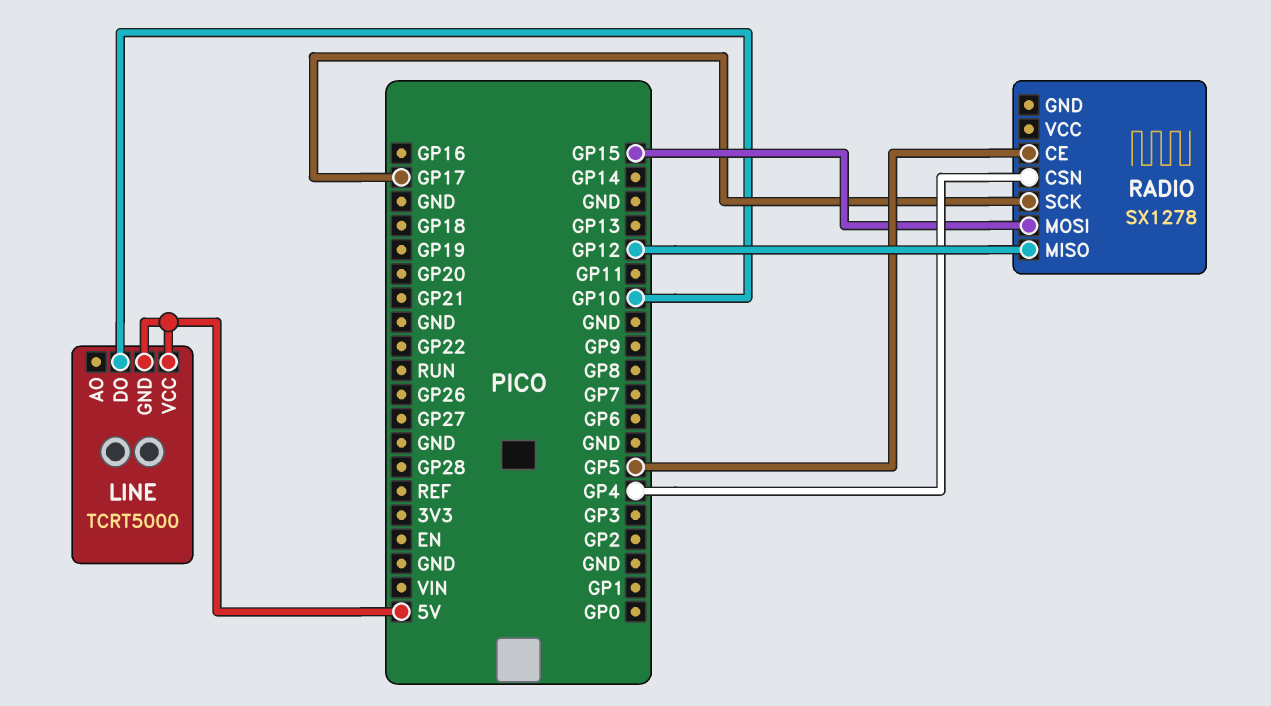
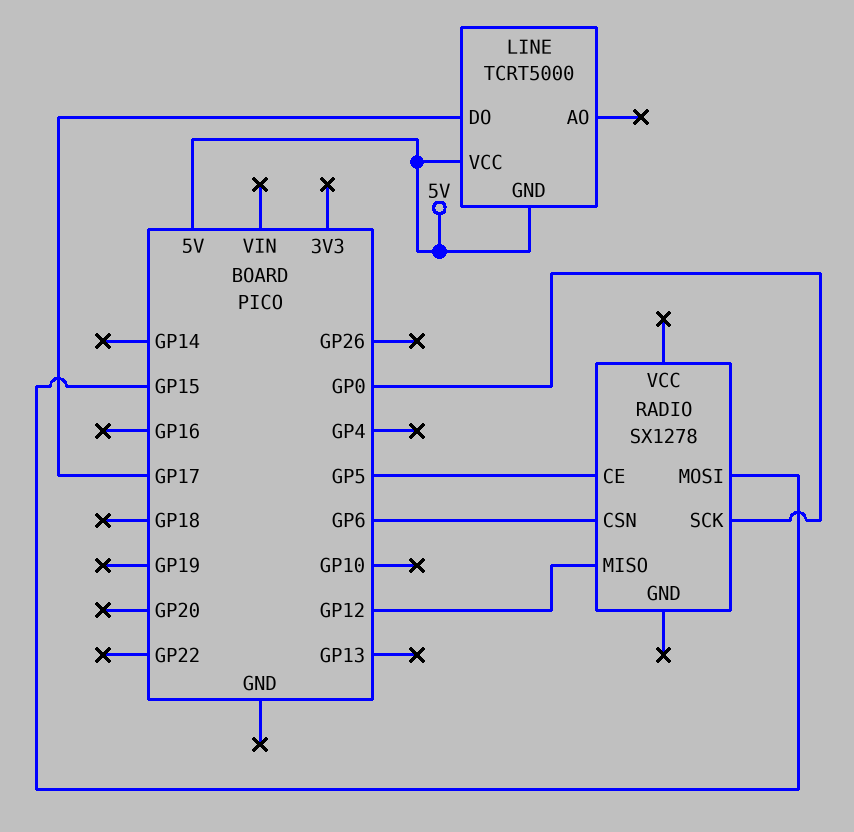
LINE pin DO: GP10 -> GP17
RADIO pin CSN: GP4 -> GP6
RADIO pin SCK: GP17 -> GP0

